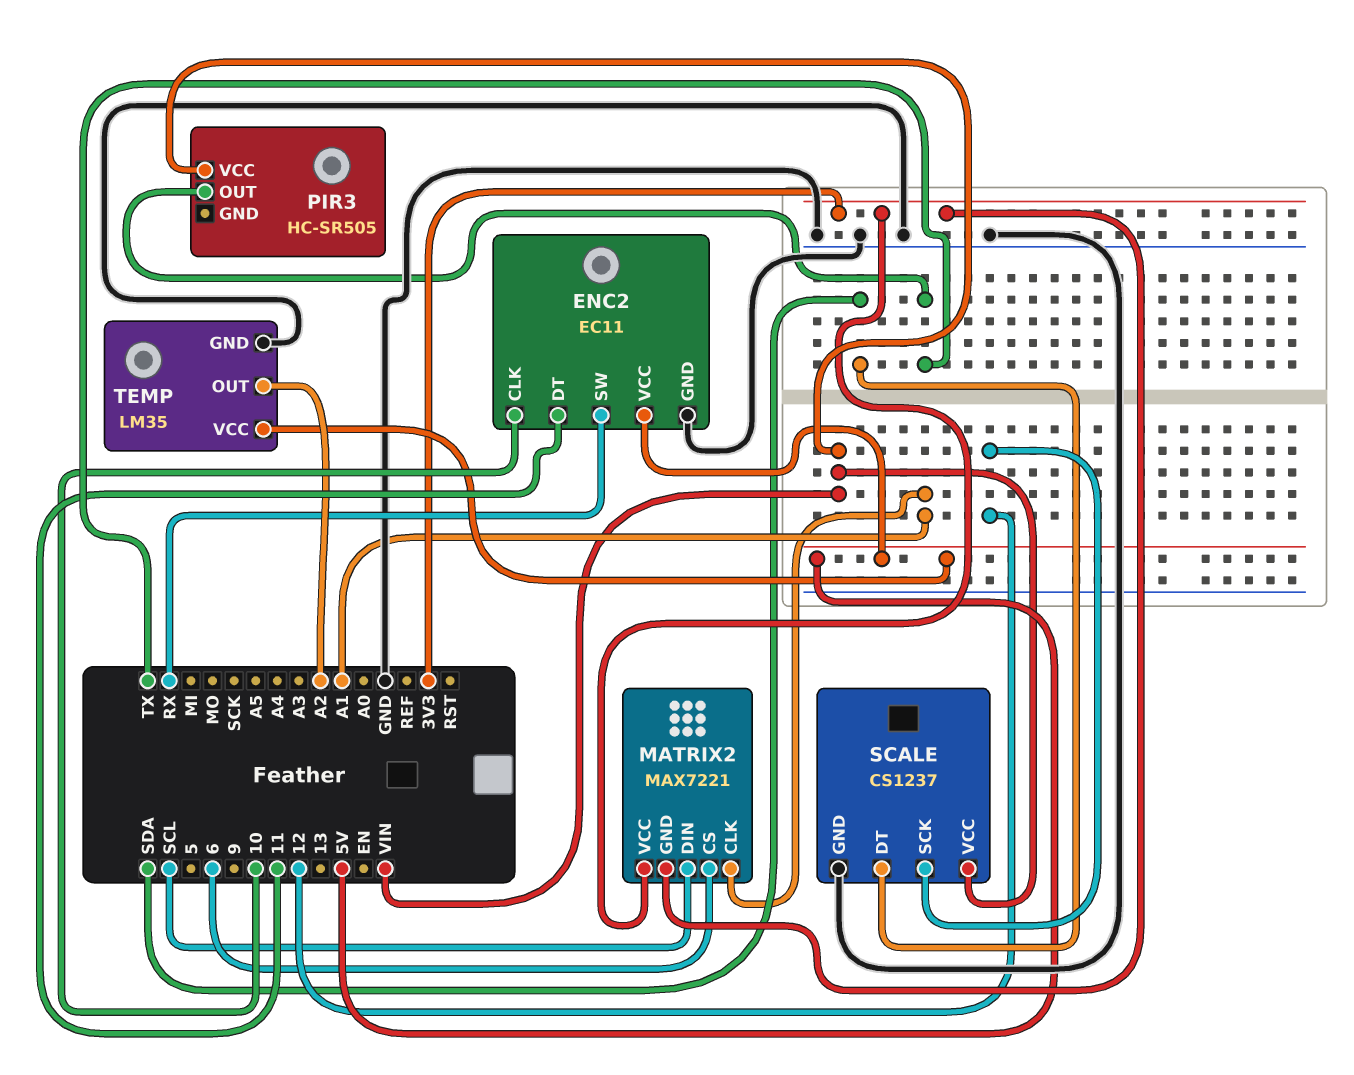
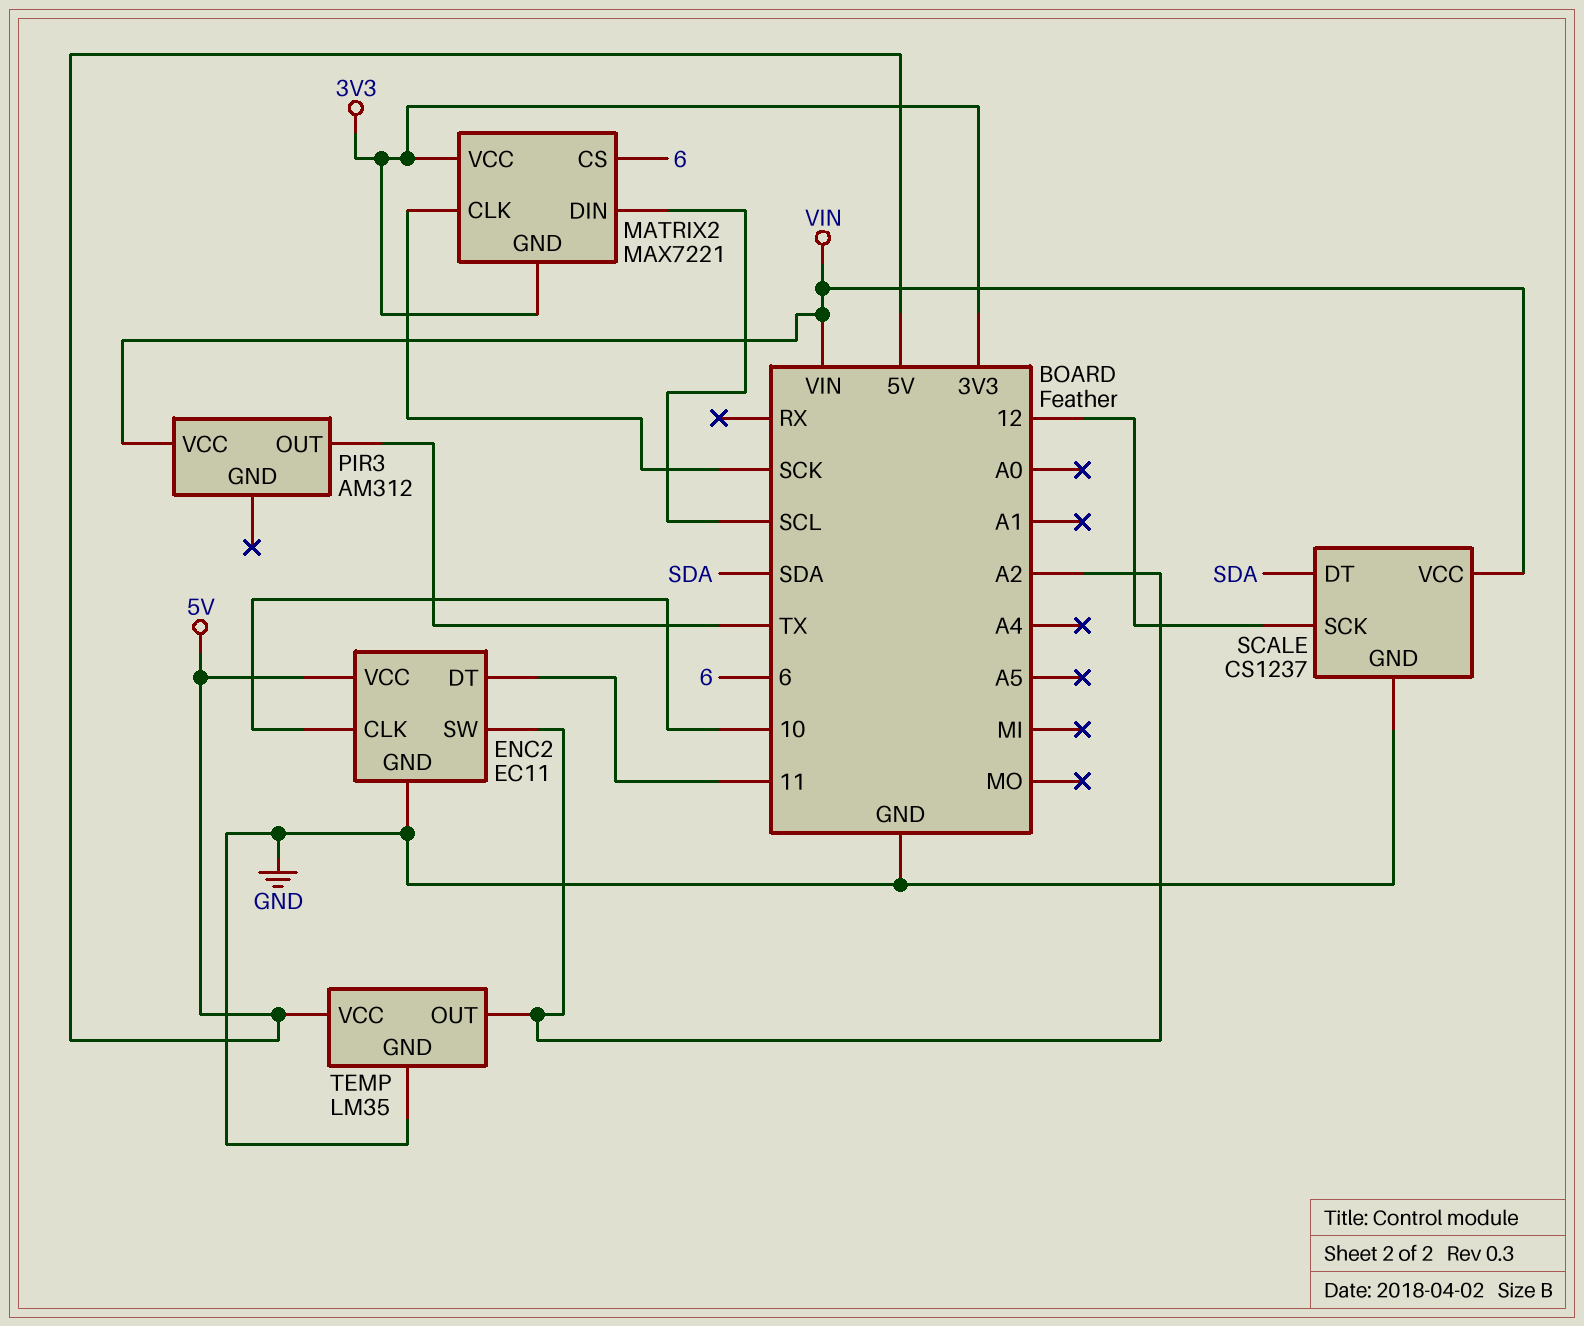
ENC2 pin SW: RX -> A2
MATRIX2 pin CLK: A1 -> SCK
PIR3: HC-SR505 -> AM312

